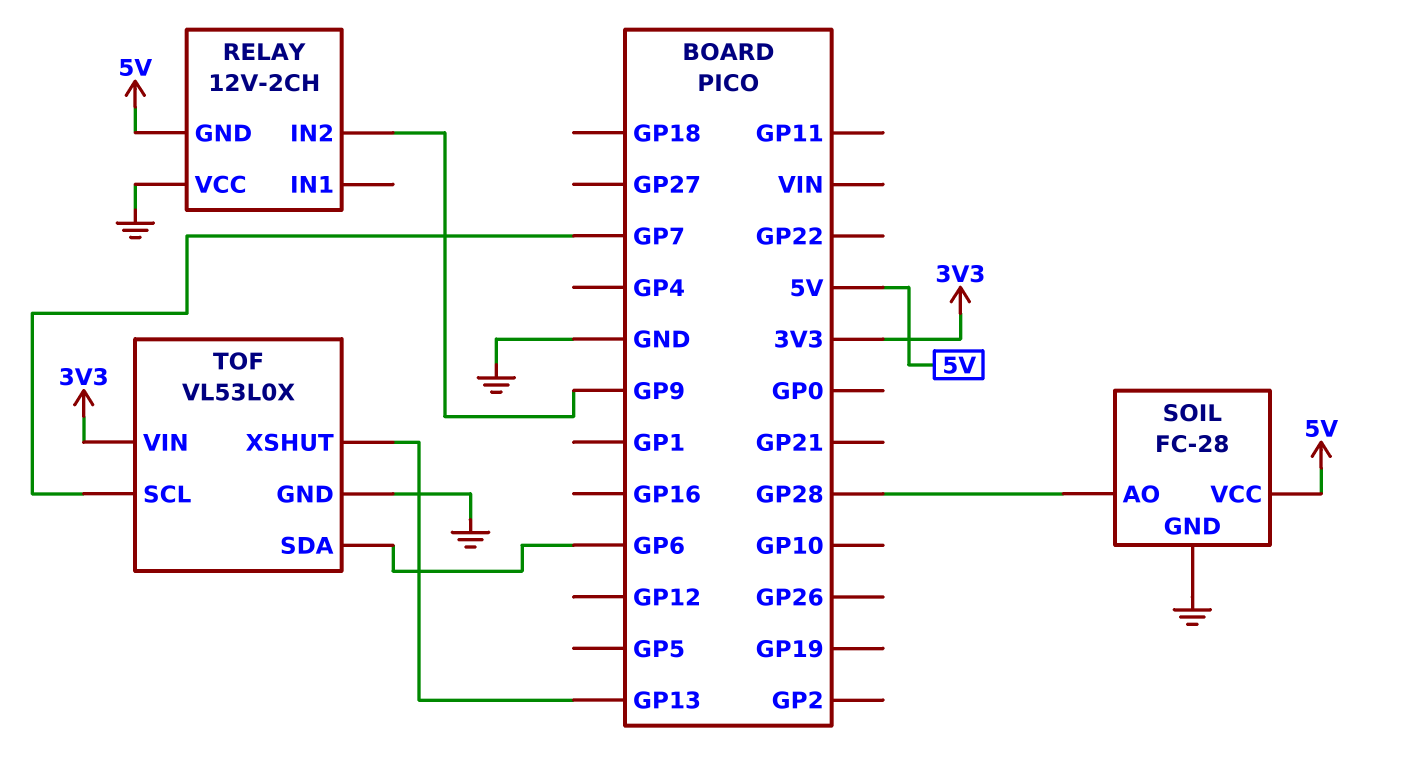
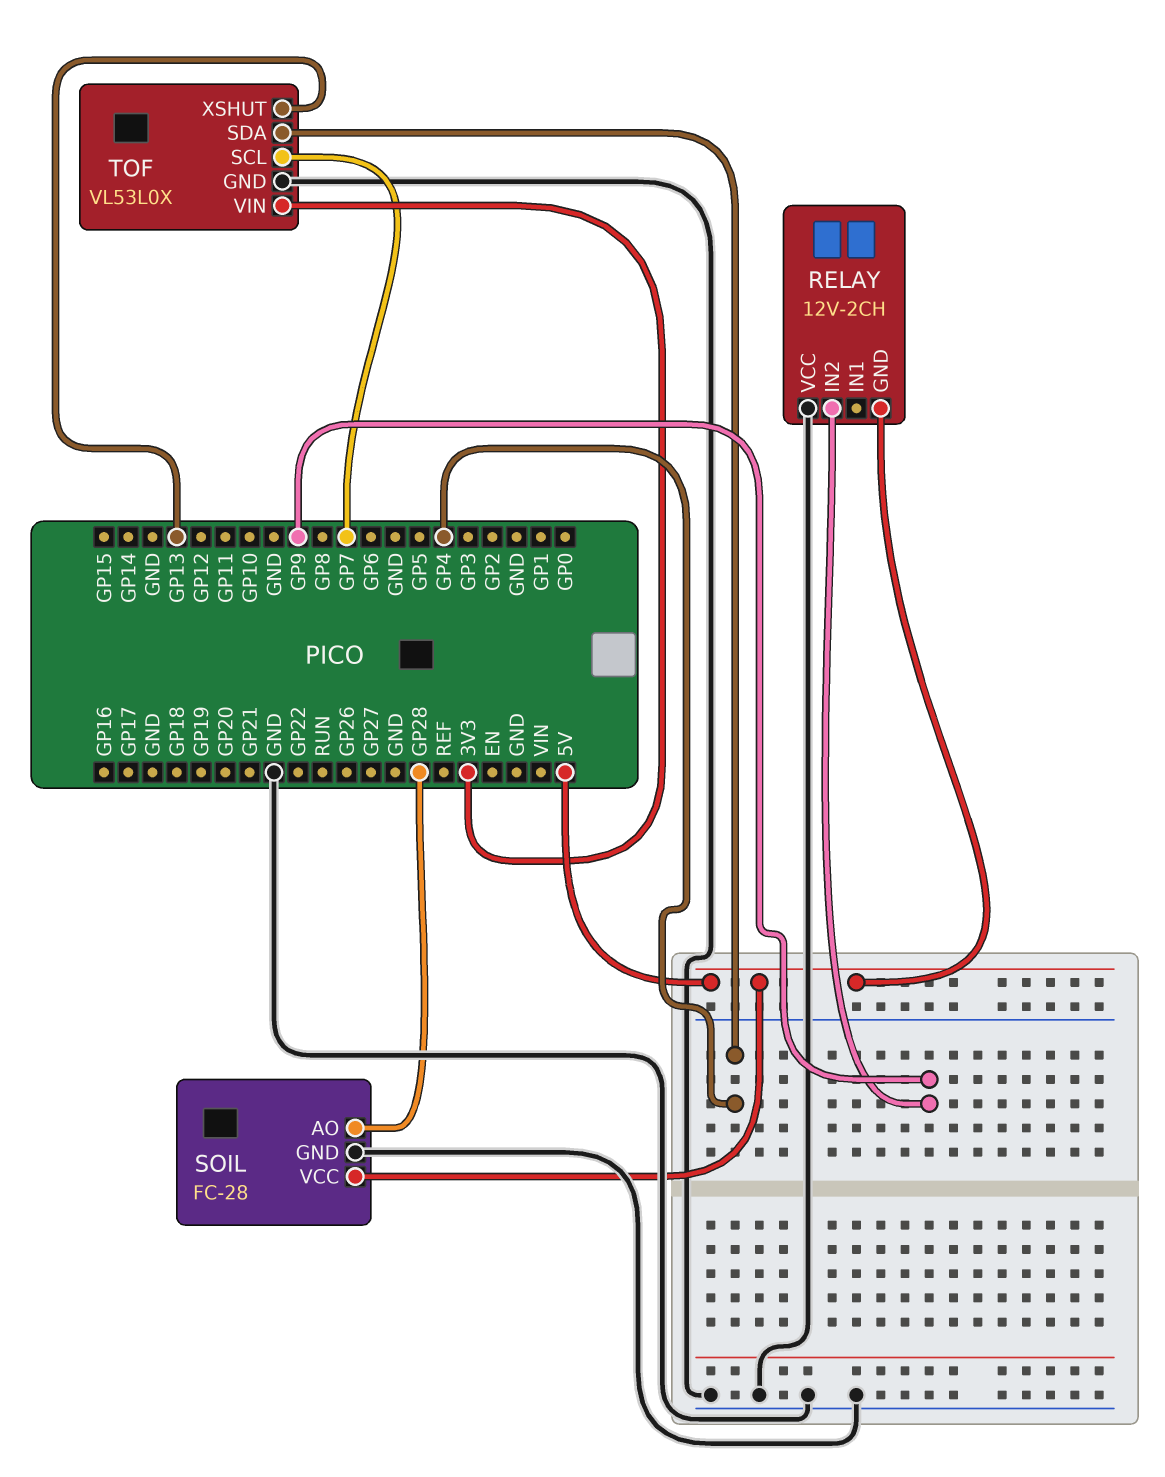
TOF pin SDA: GP6 -> GP4

